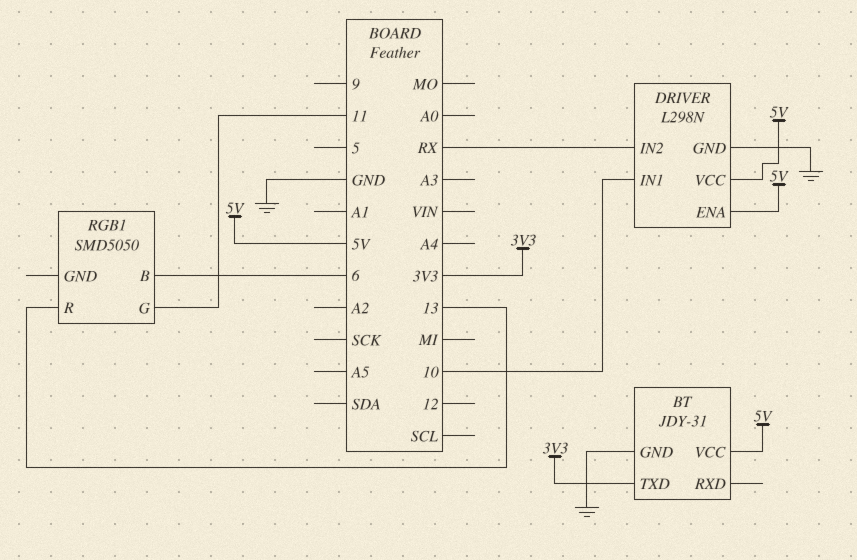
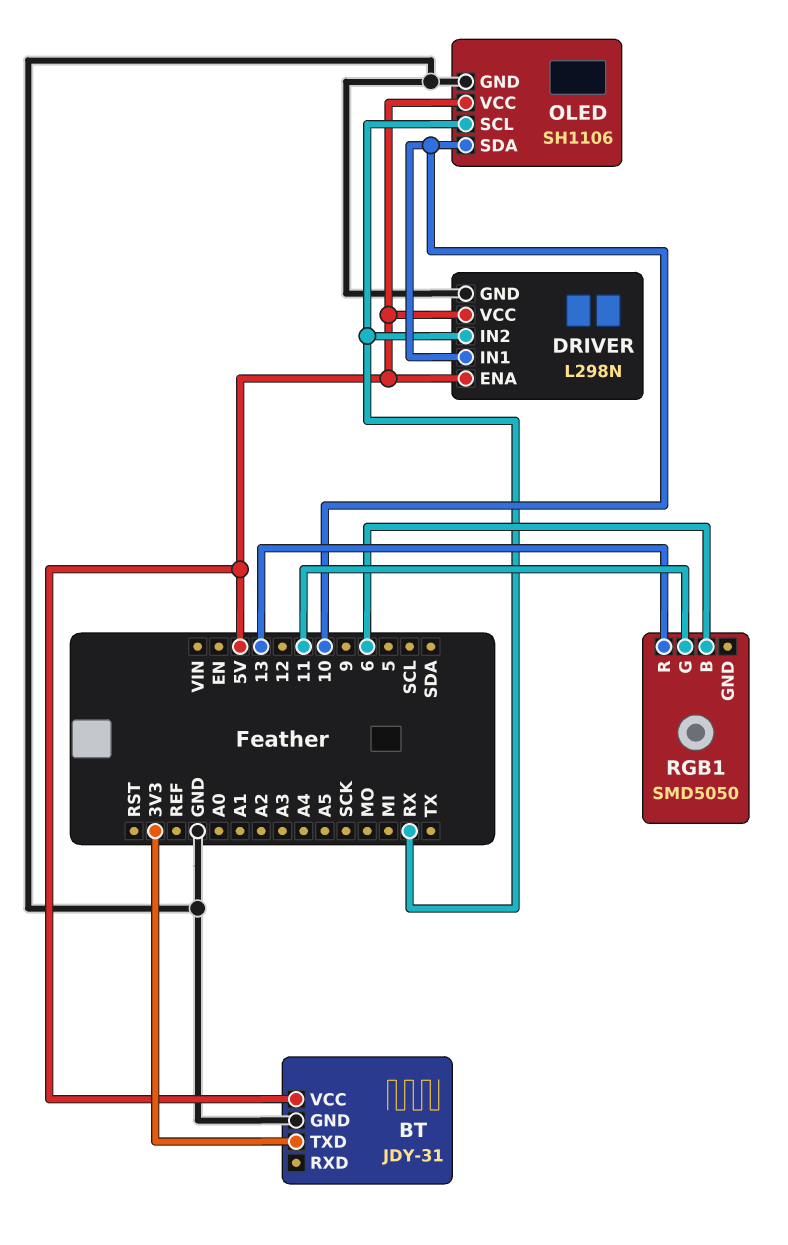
OLED: none -> SH1106
OLED pin GND: none -> GND
OLED pin SCL: none -> RX
OLED pin SDA: none -> 10
OLED pin VCC: none -> 5V

